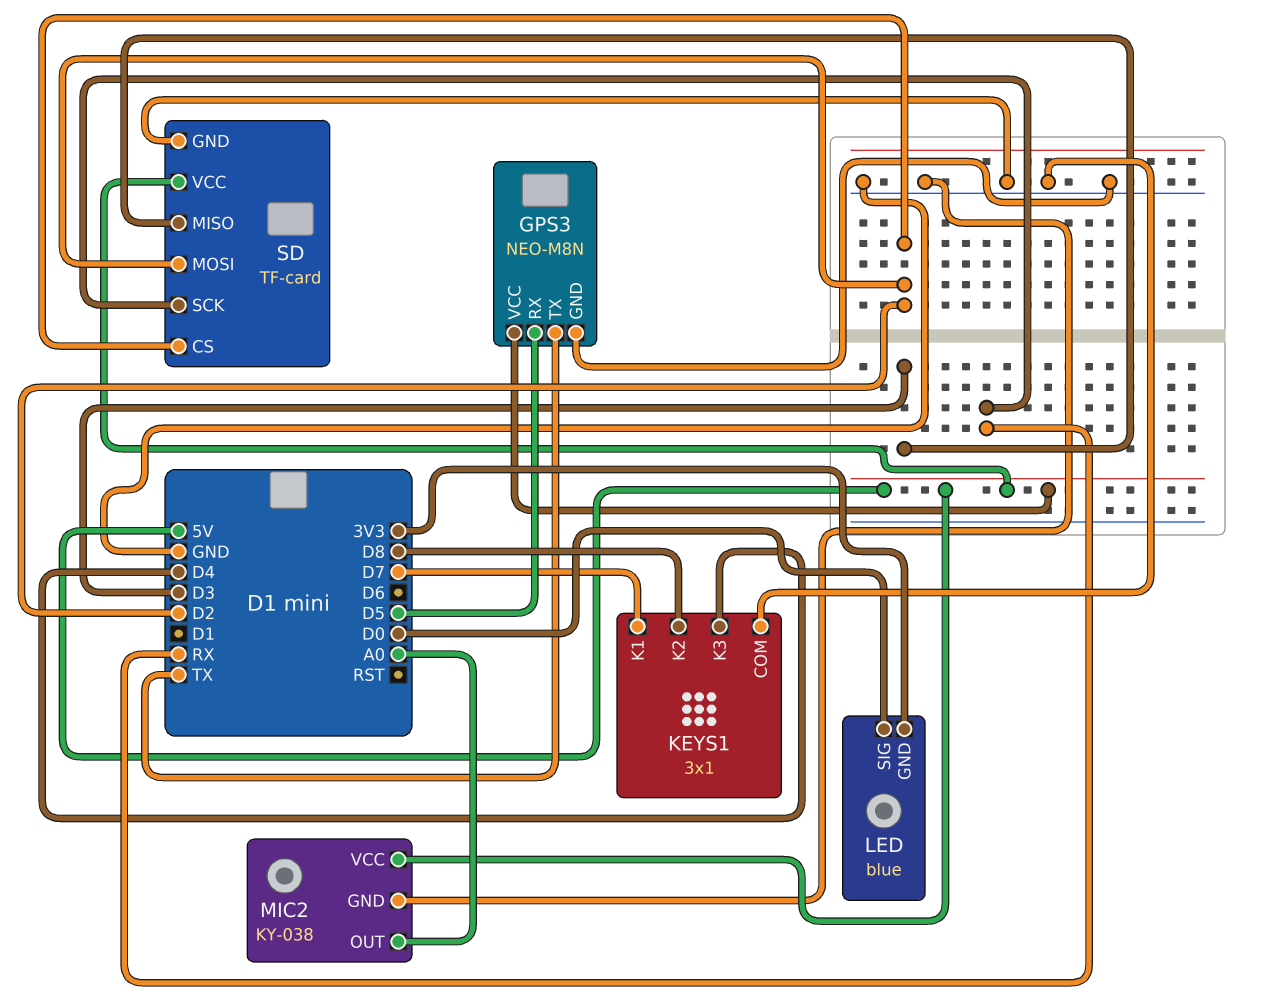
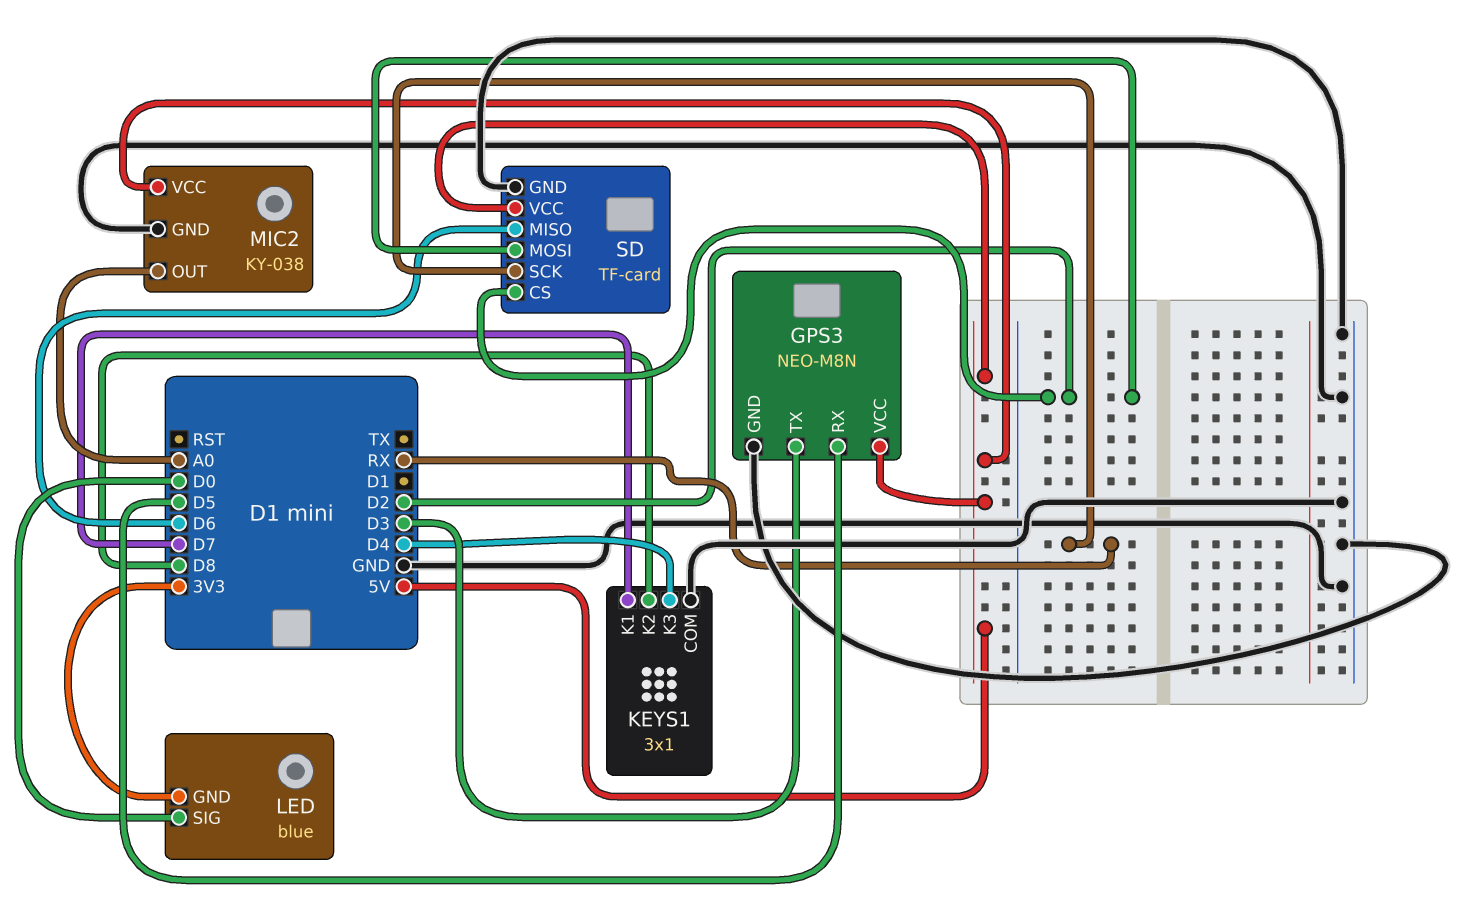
GPS3 pin TX: TX -> D3
SD pin MISO: D3 -> D6

